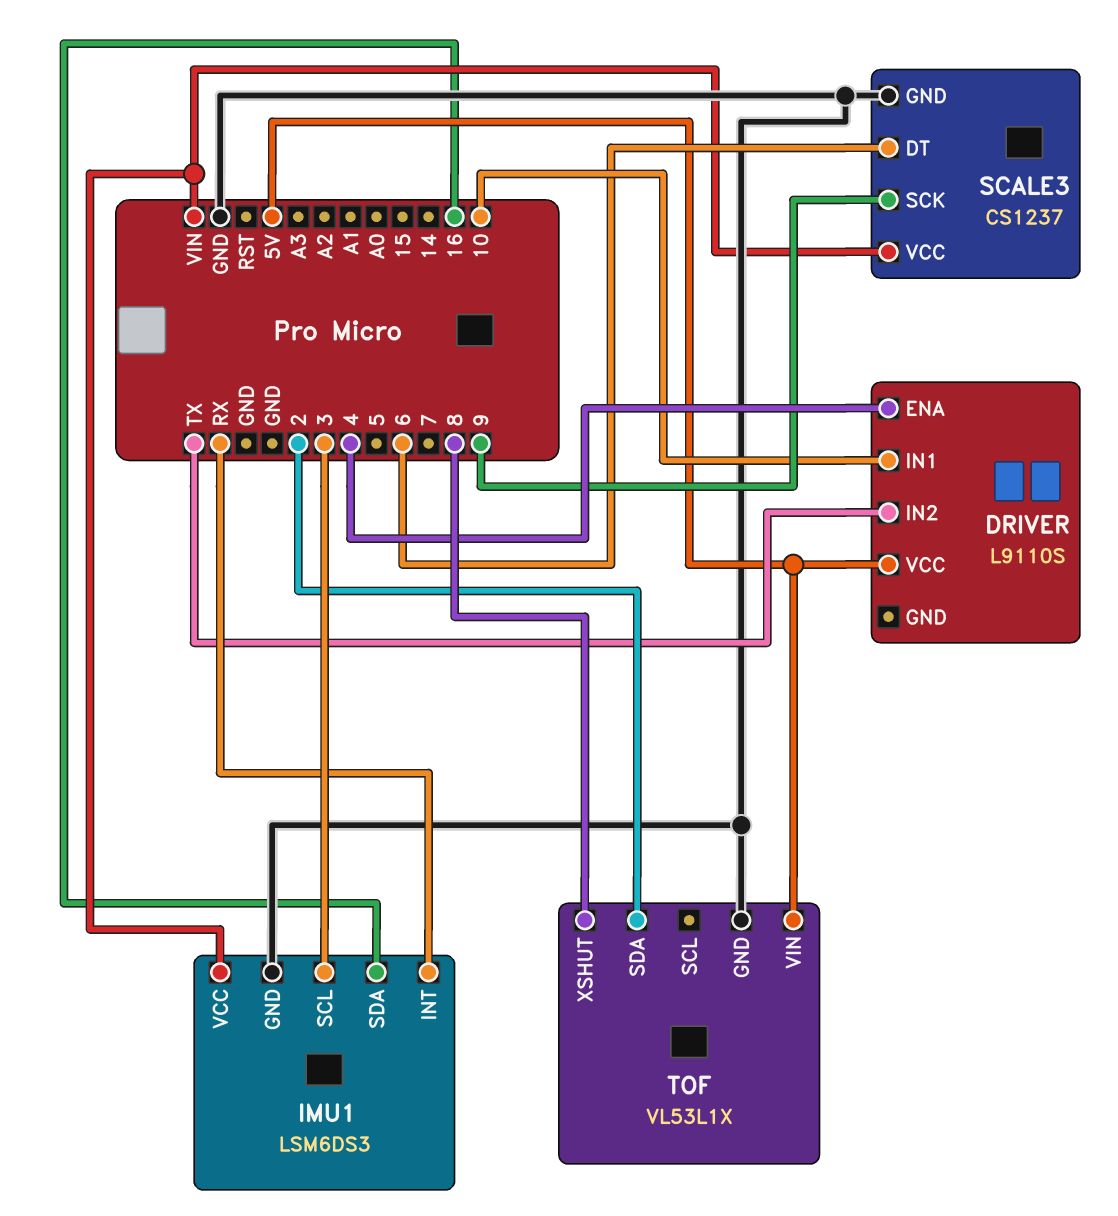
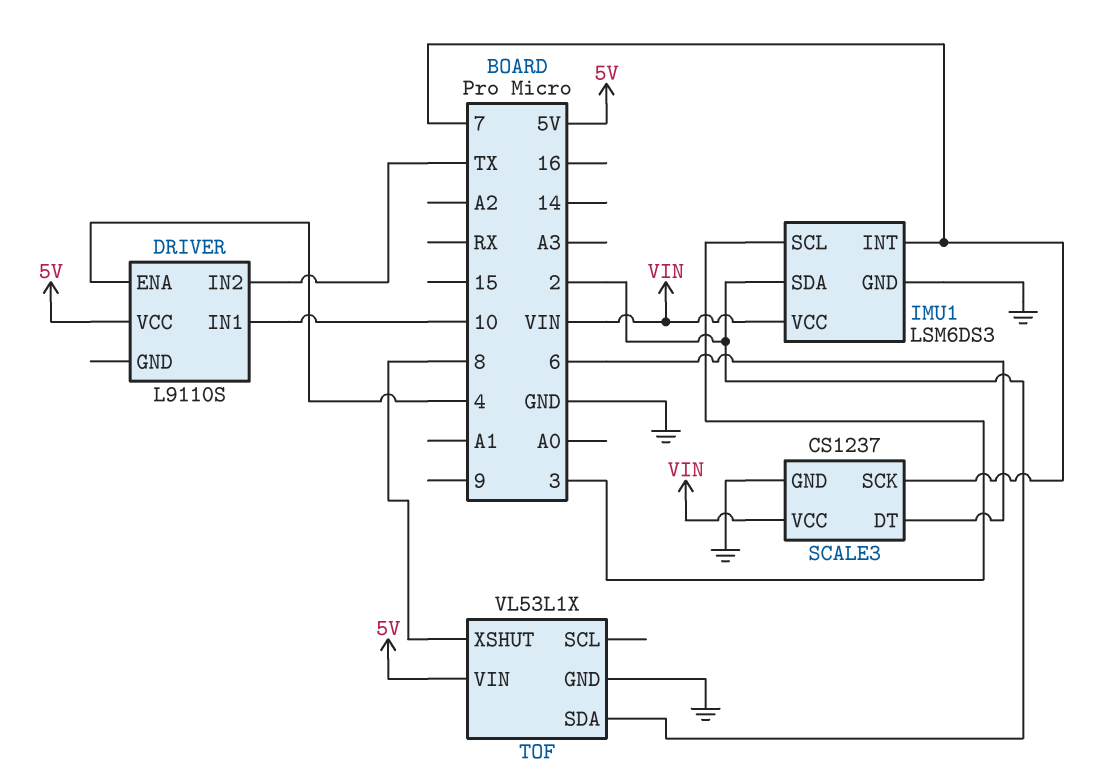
IMU1 pin INT: RX -> 7
IMU1 pin SDA: 16 -> 2
SCALE3 pin SCK: 9 -> 7

